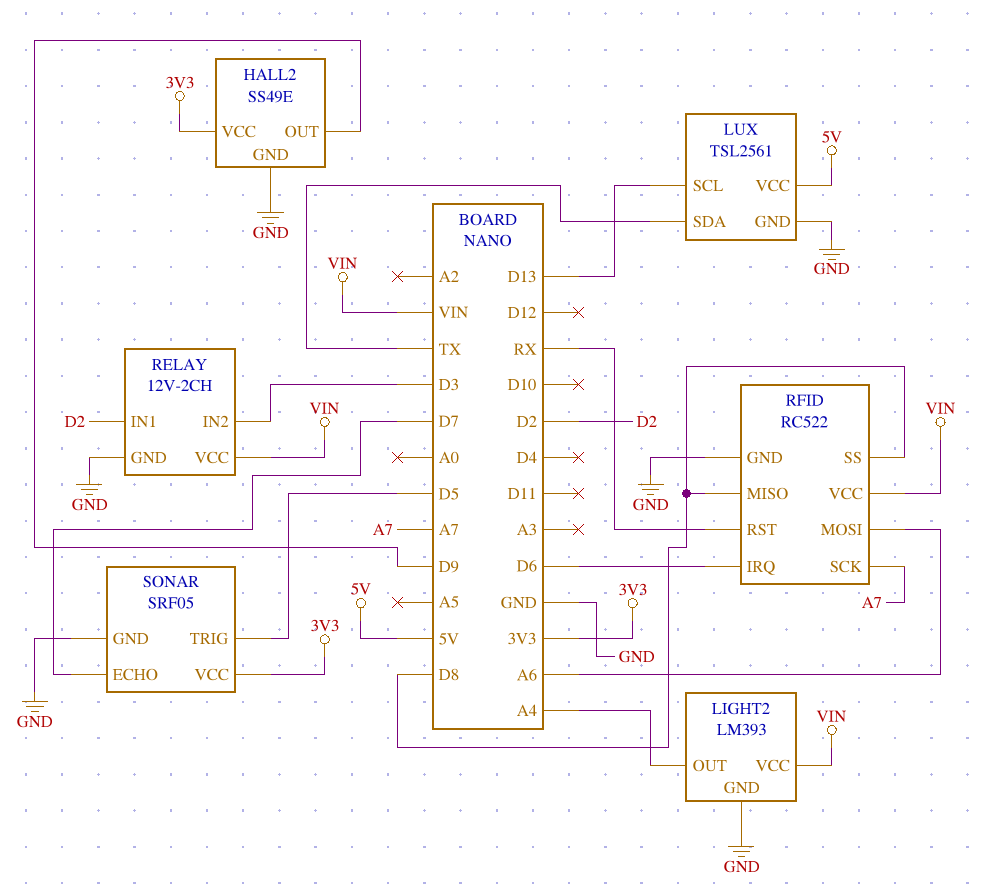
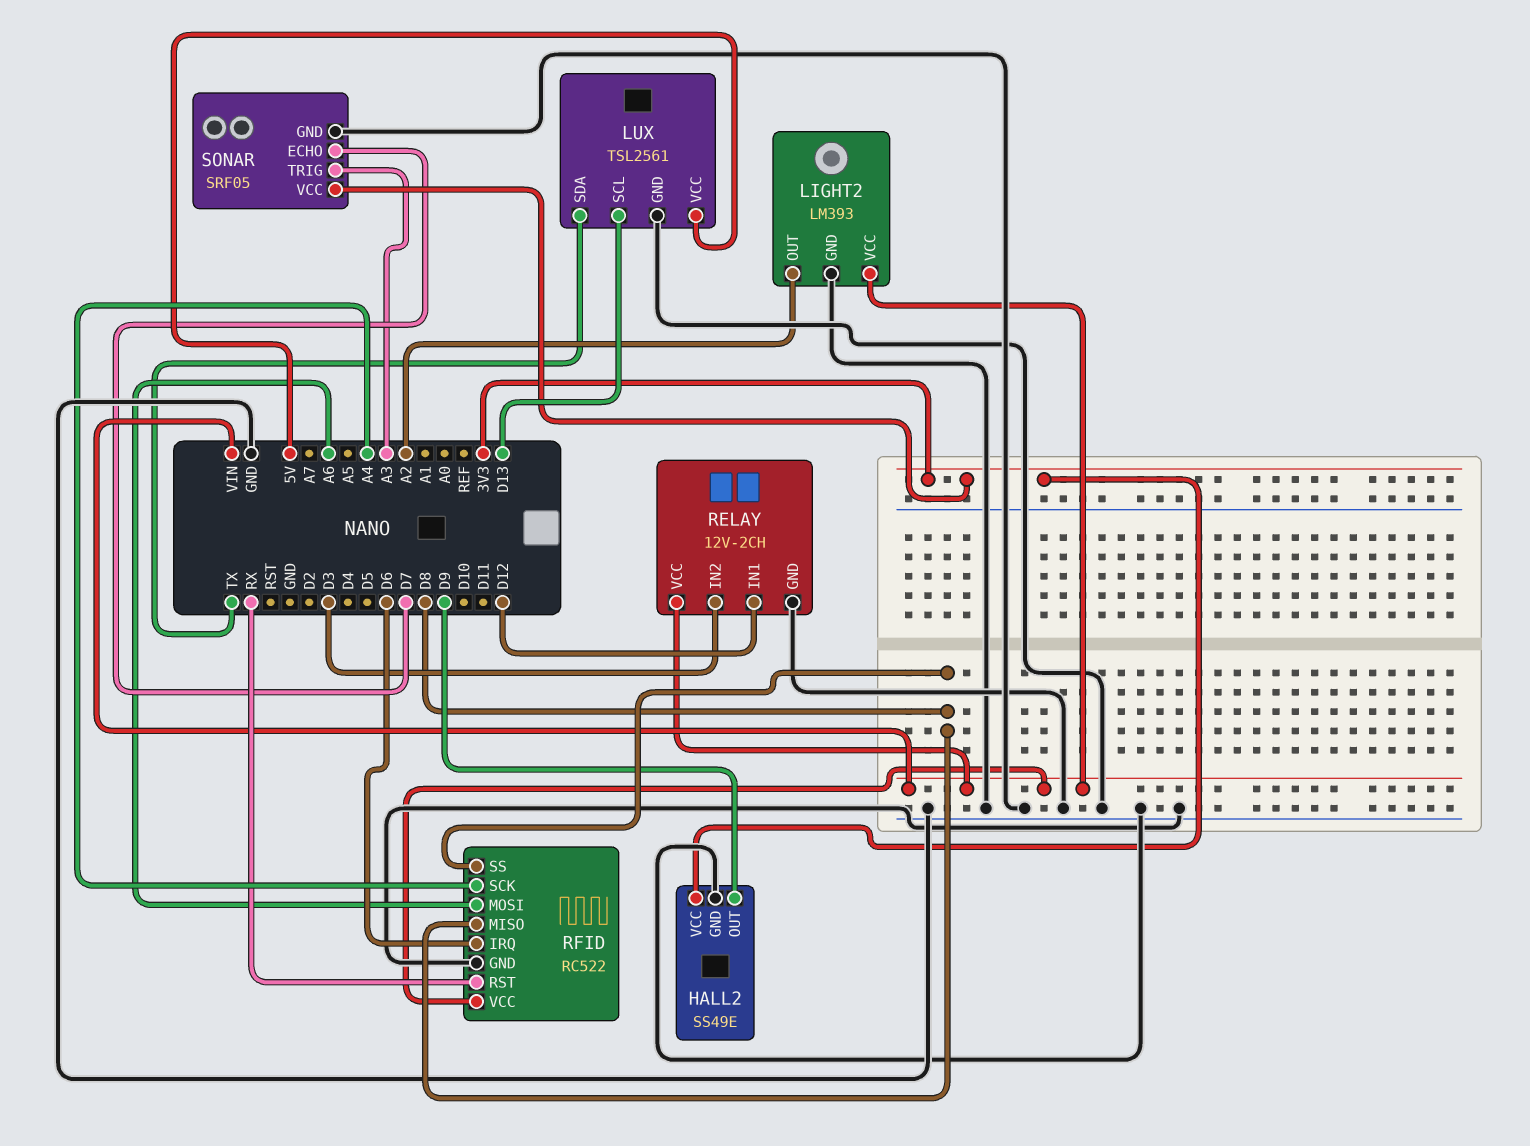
LIGHT2 pin OUT: A4 -> A2
RELAY pin IN1: D2 -> D12
RFID pin SCK: A7 -> A4
SONAR pin TRIG: D5 -> A3

